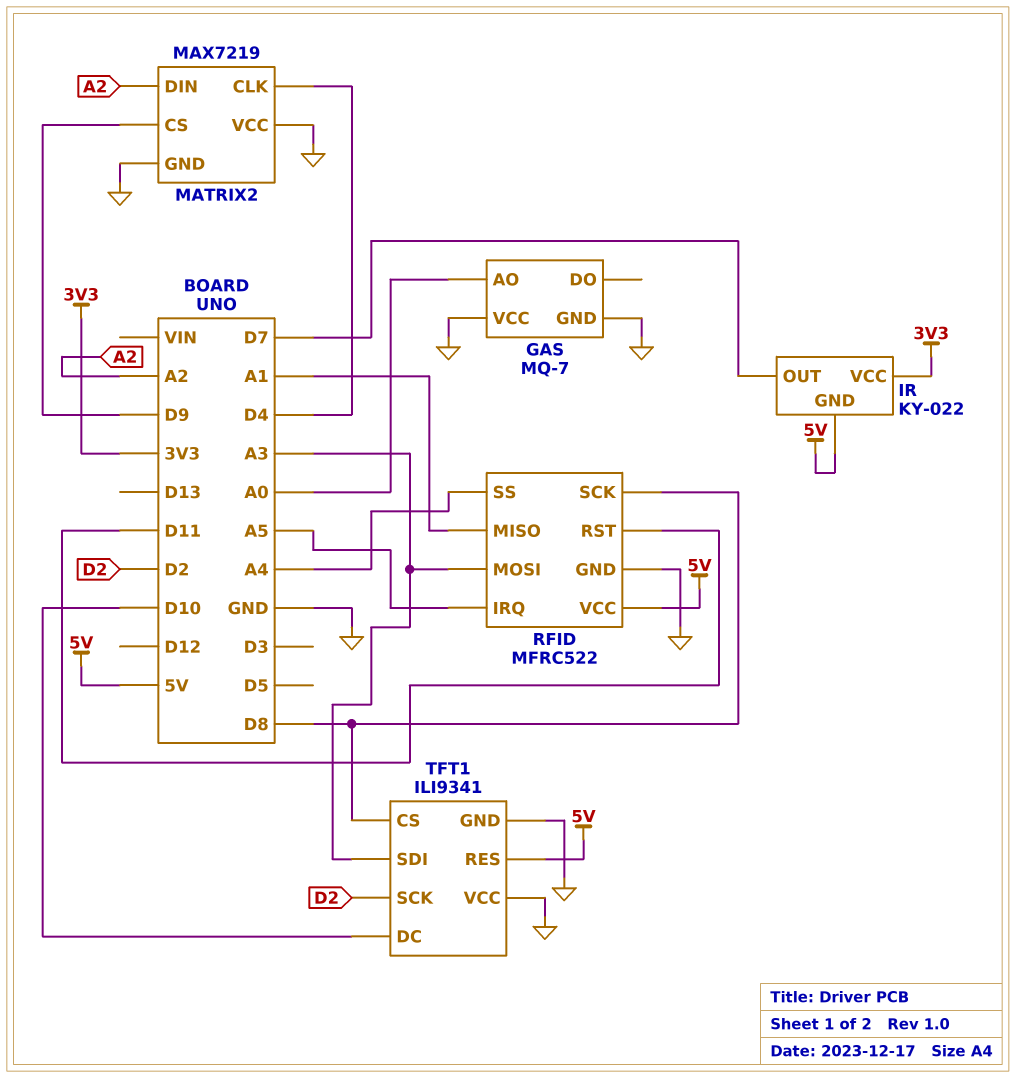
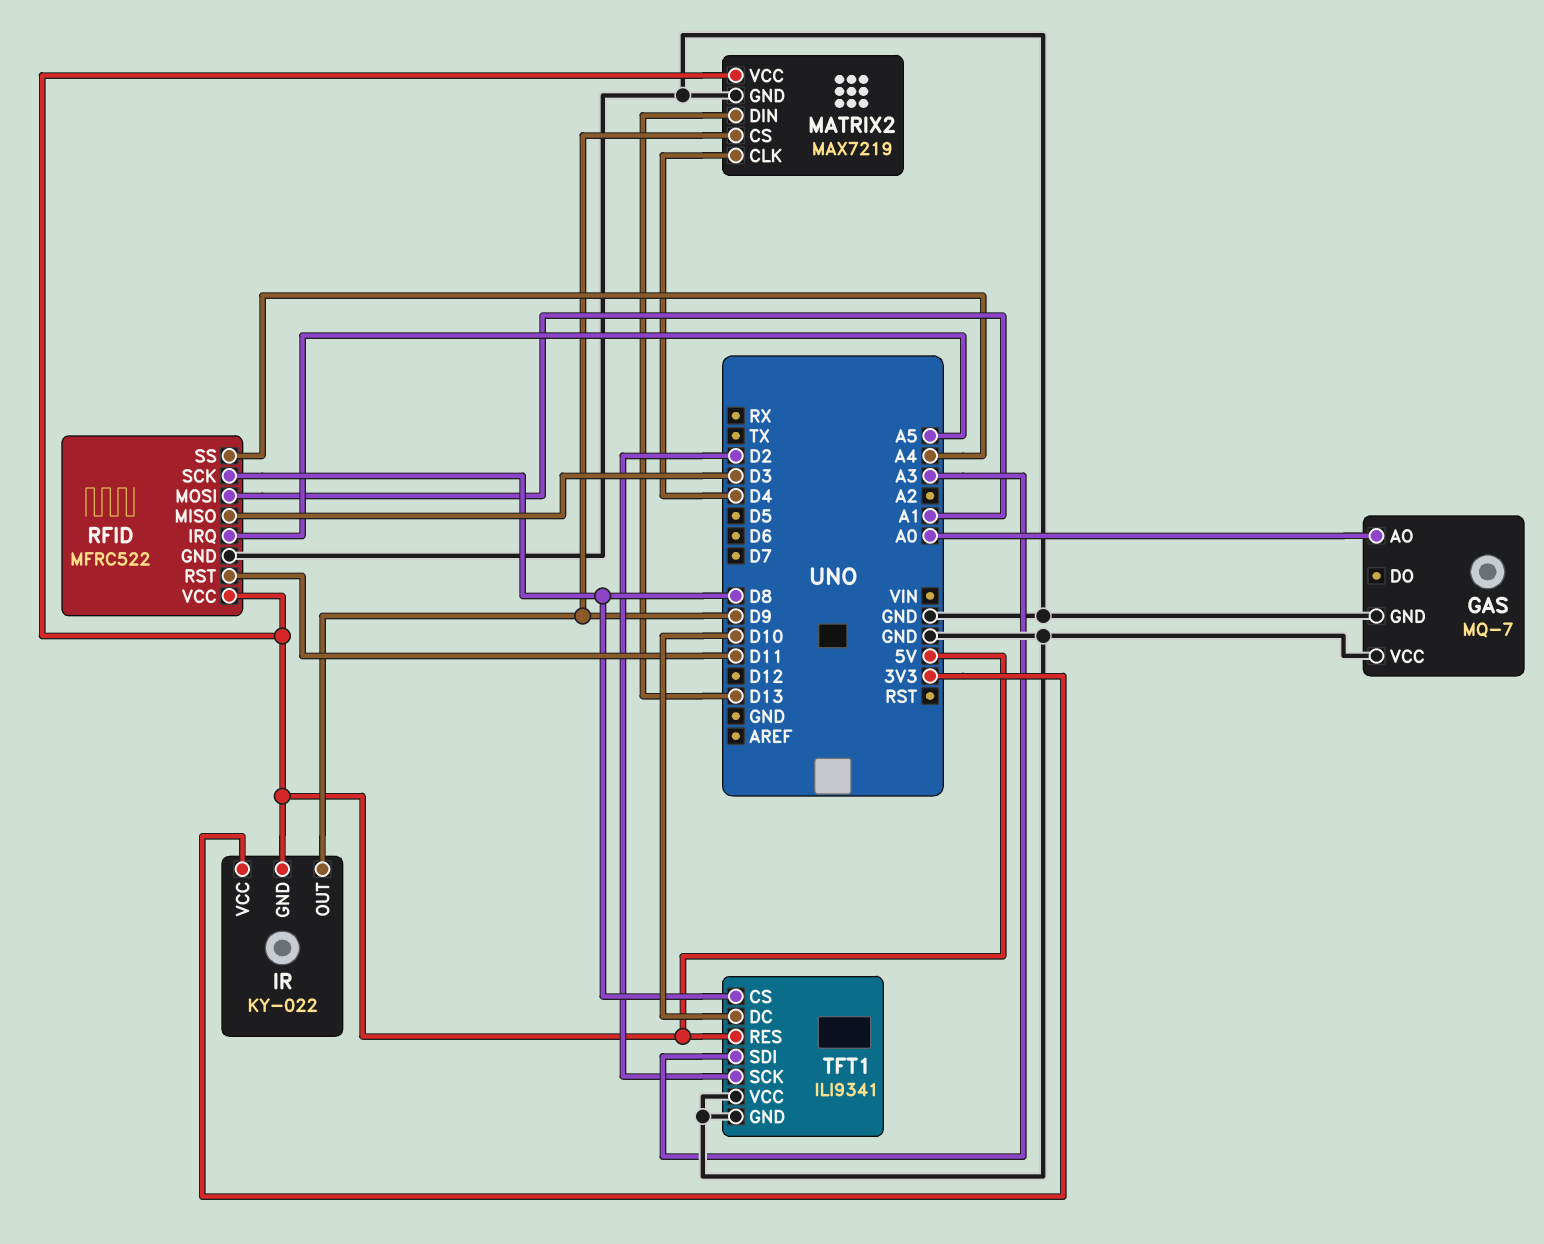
IR pin OUT: D7 -> D9
MATRIX2 pin DIN: A2 -> D13
MATRIX2 pin VCC: GND -> 5V
RFID pin MISO: A1 -> D3
RFID pin MOSI: A3 -> A1

